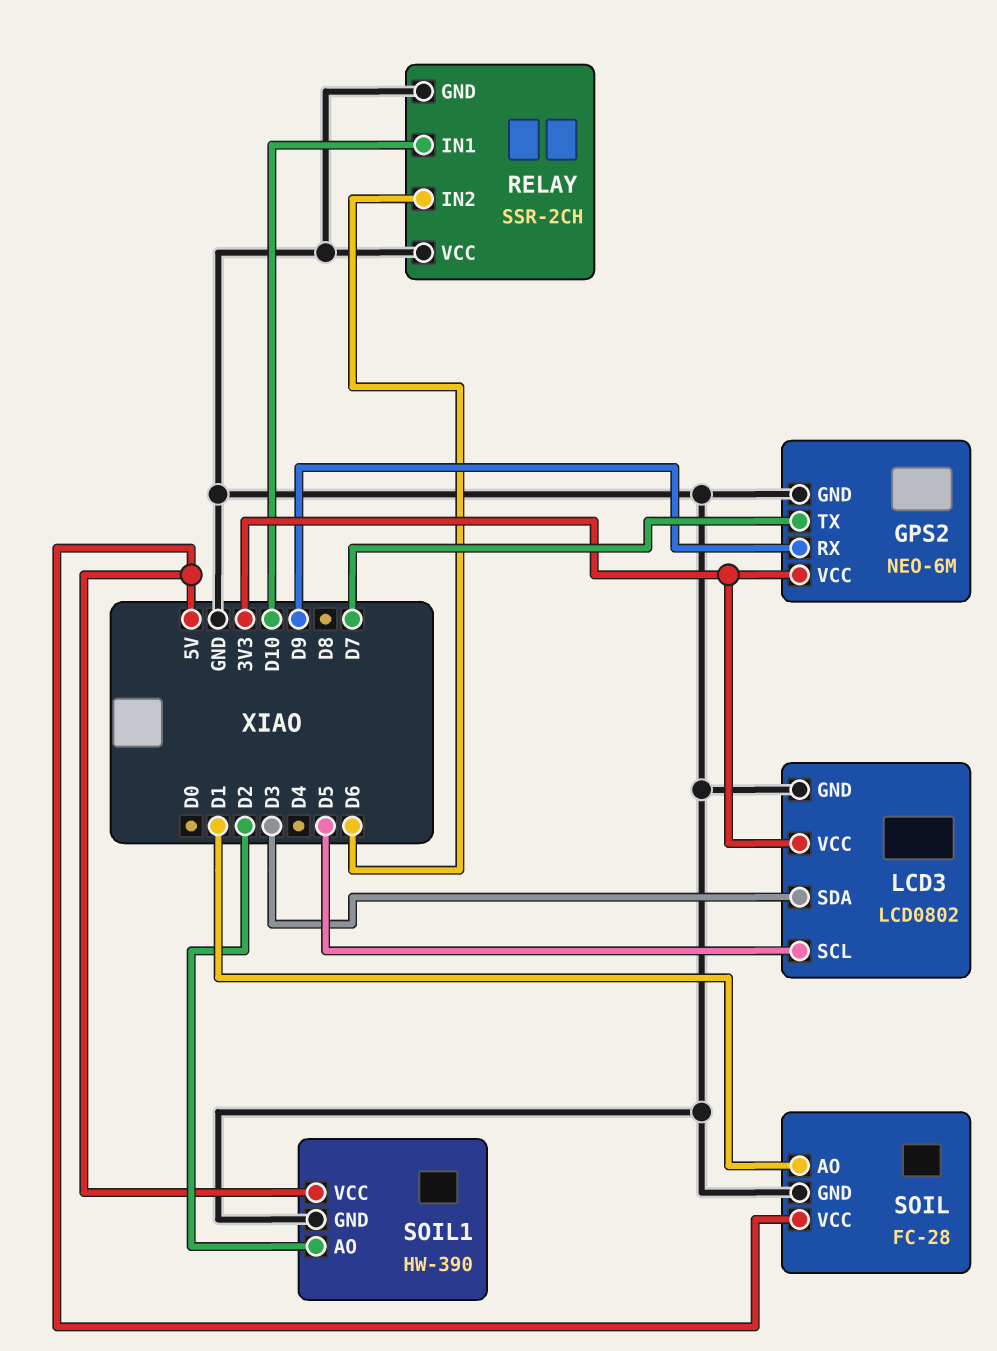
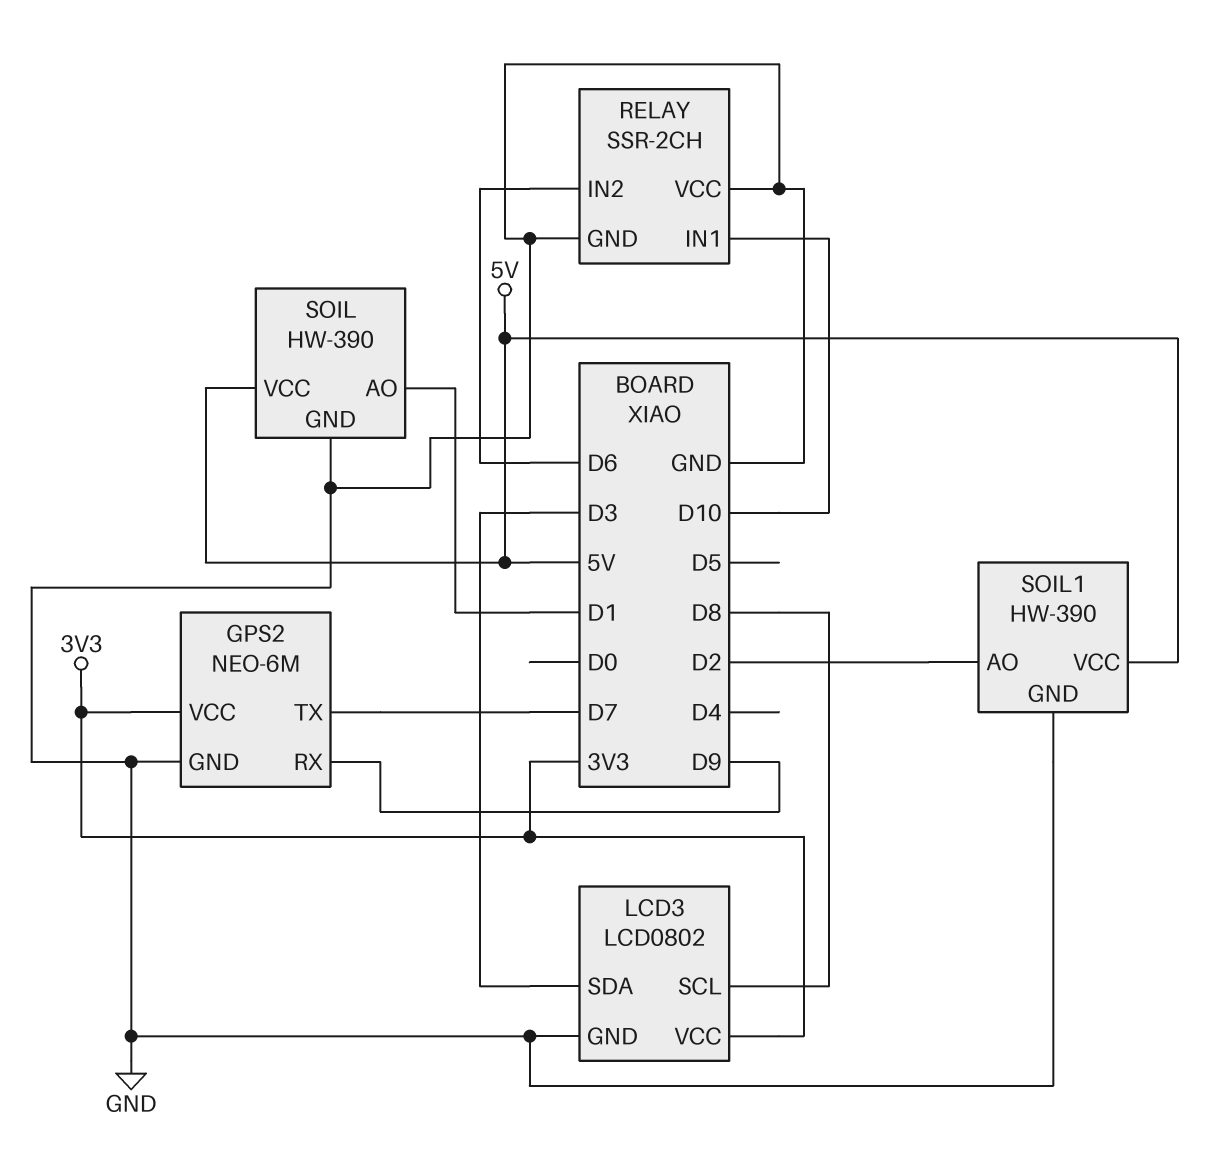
LCD3 pin SCL: D5 -> D8
SOIL: FC-28 -> HW-390

